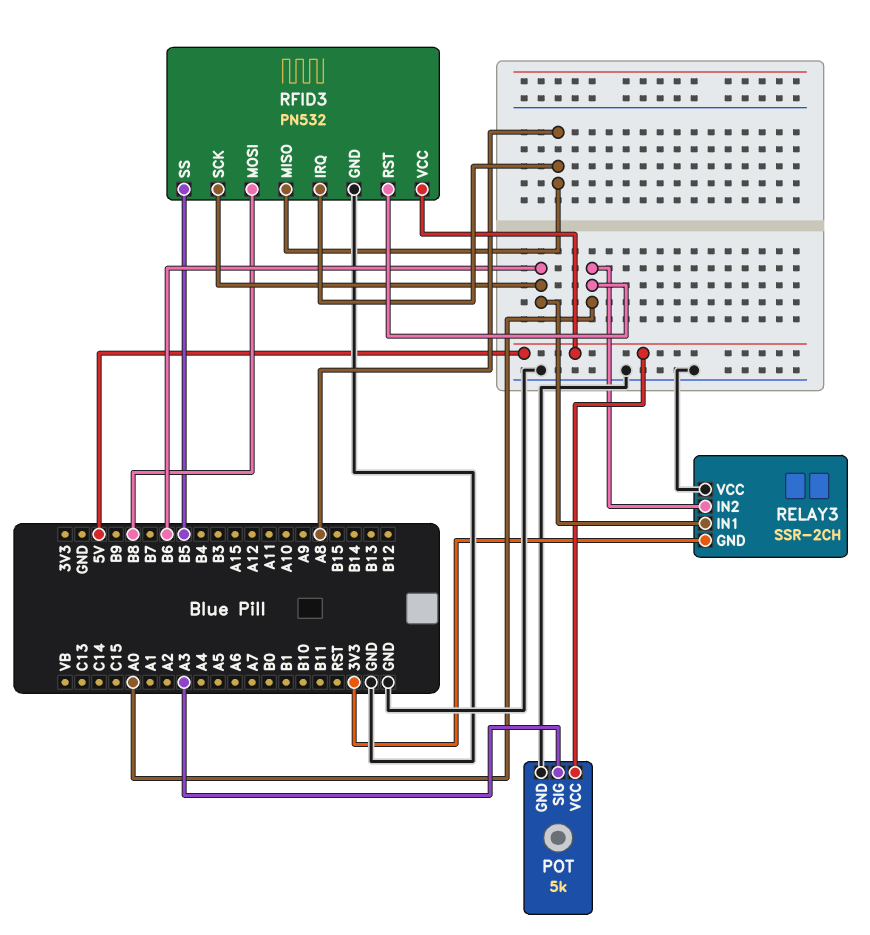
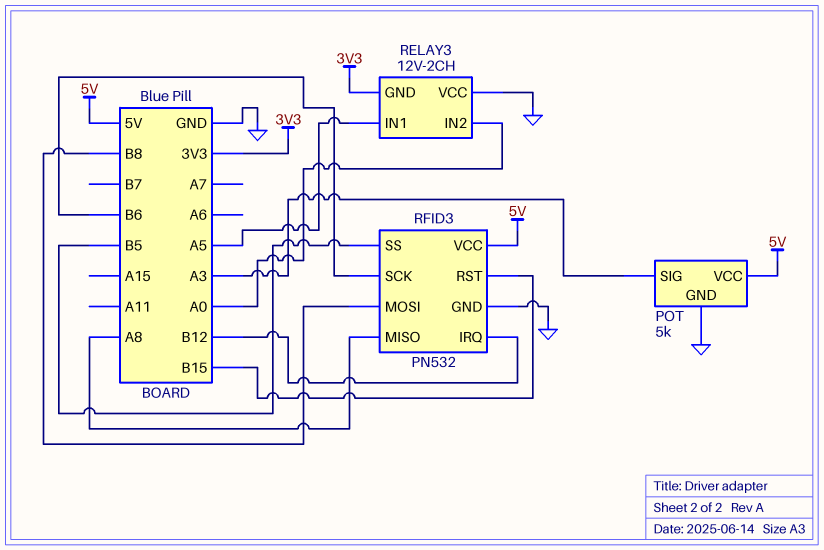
RELAY3: SSR-2CH -> 12V-2CH
RELAY3 pin IN1: B6 -> A5
RFID3 pin IRQ: A8 -> B12
RFID3 pin RST: A0 -> B15

